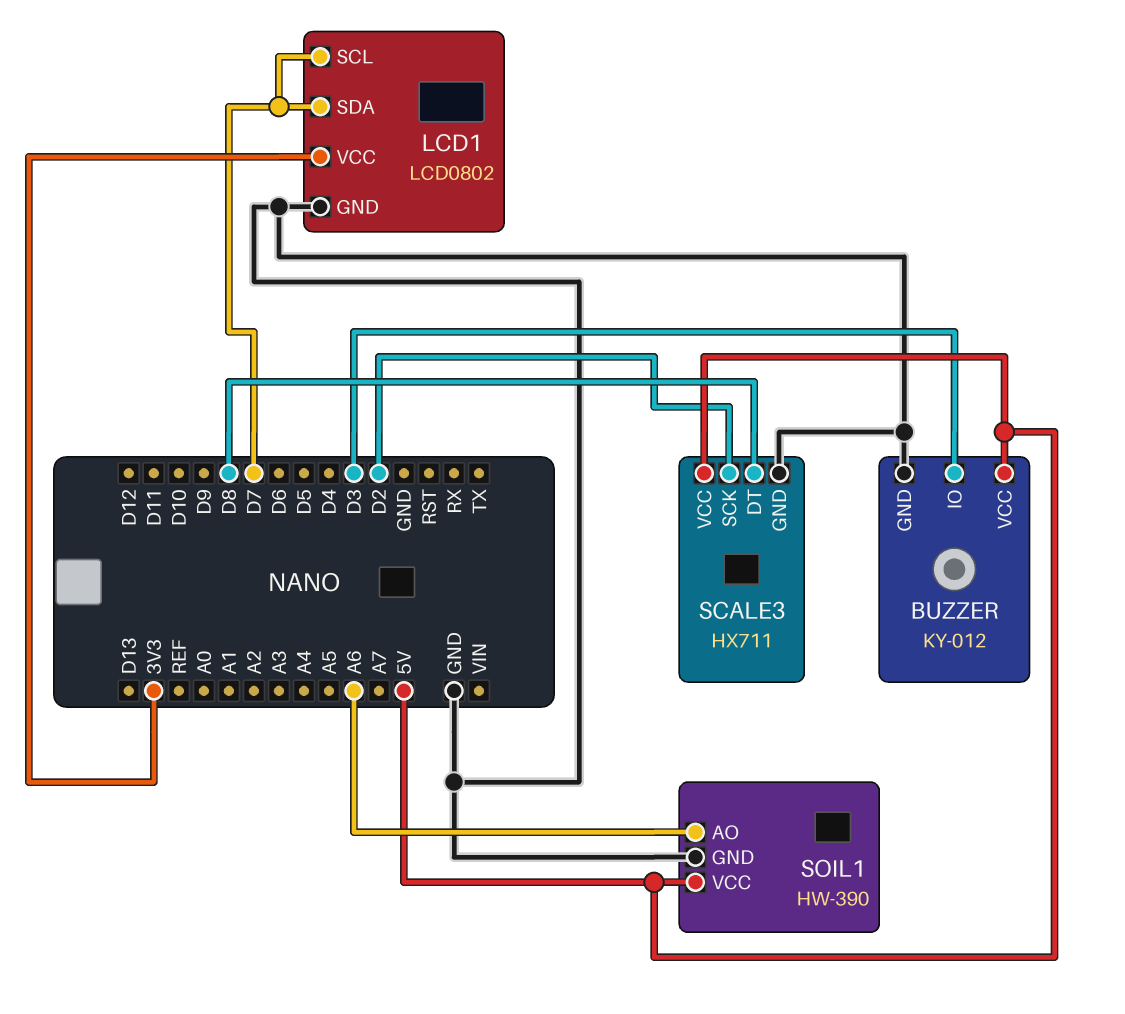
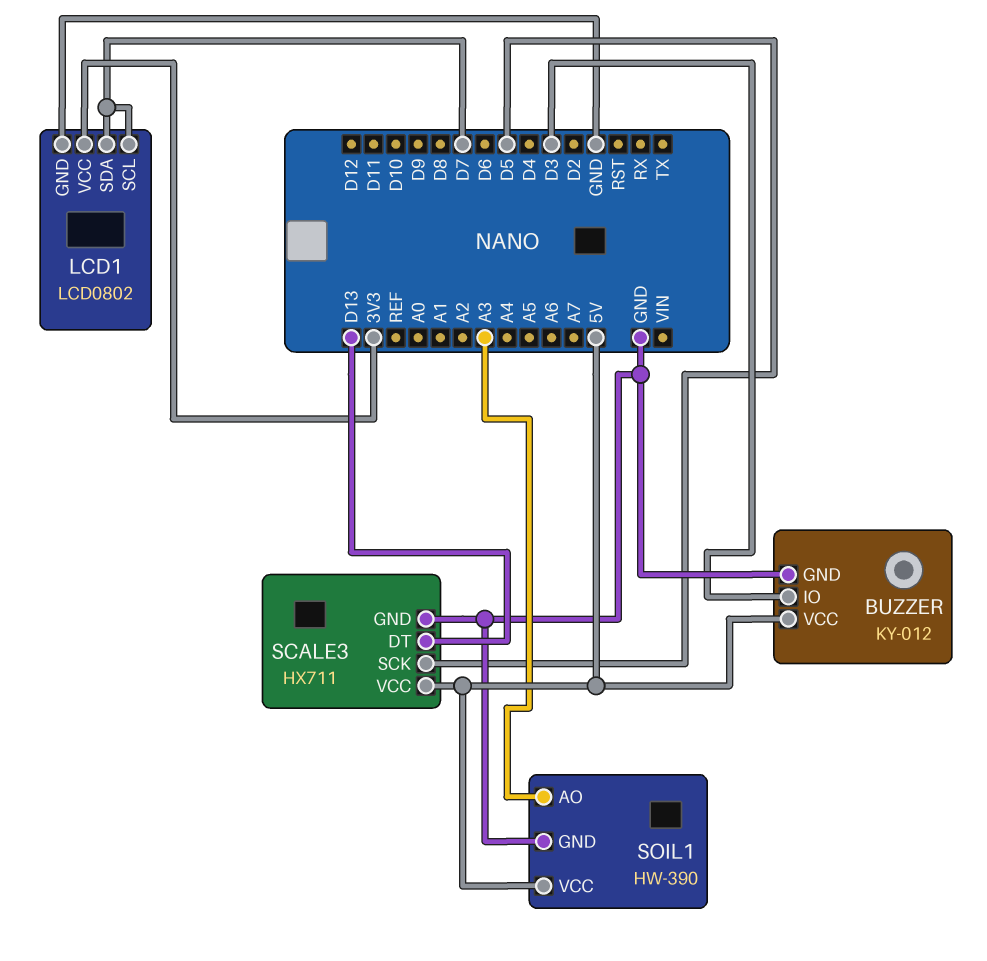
SCALE3 pin DT: D8 -> D13
SCALE3 pin SCK: D2 -> D5
SOIL1 pin AO: A6 -> A3

